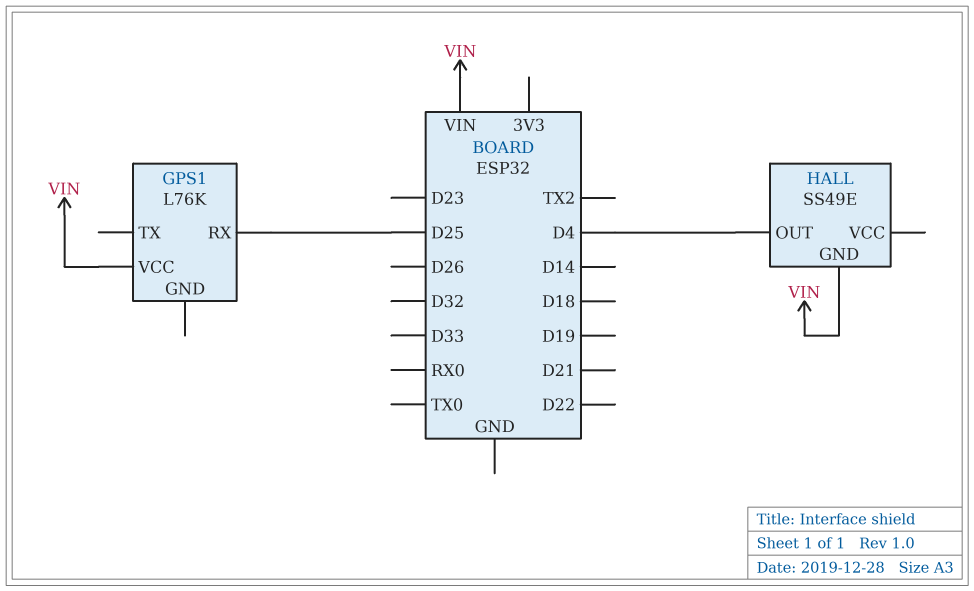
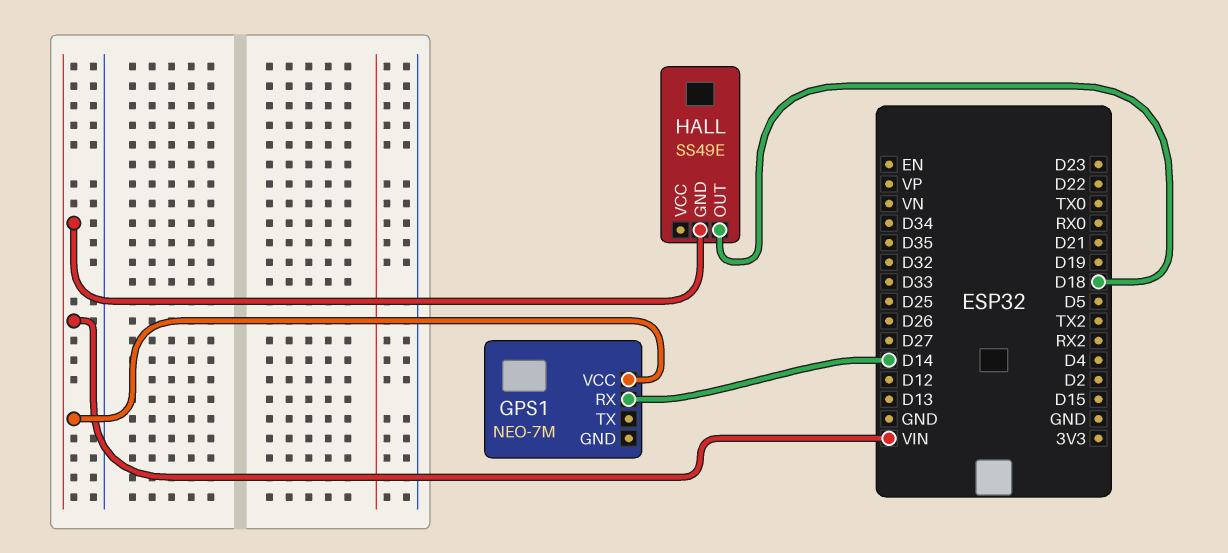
GPS1: L76K -> NEO-7M
GPS1 pin RX: D25 -> D14
HALL pin OUT: D4 -> D18

